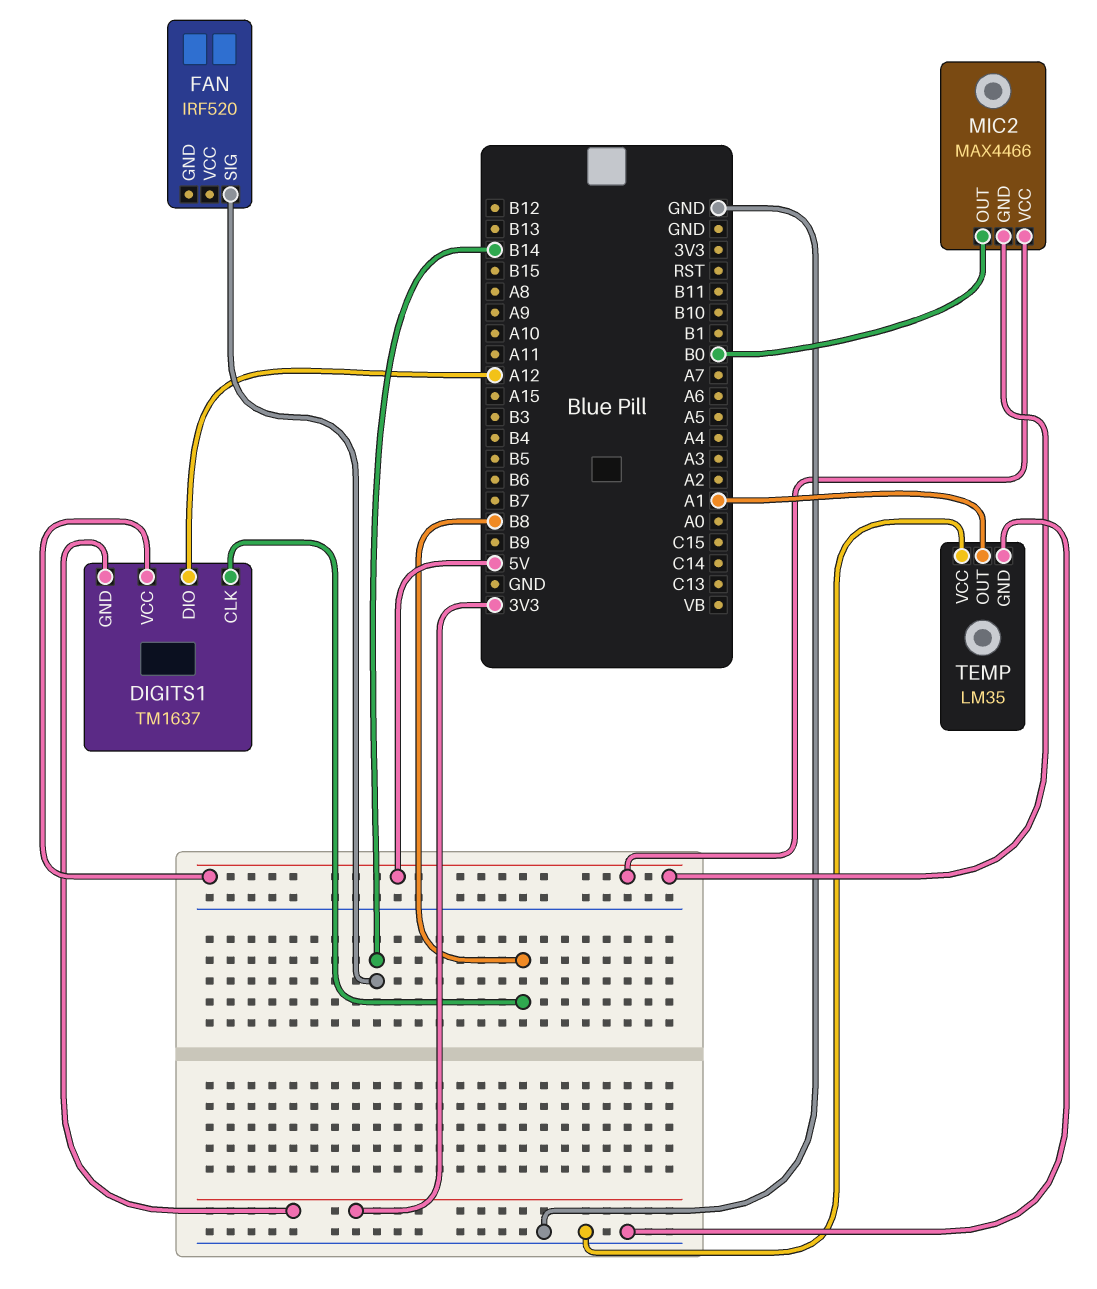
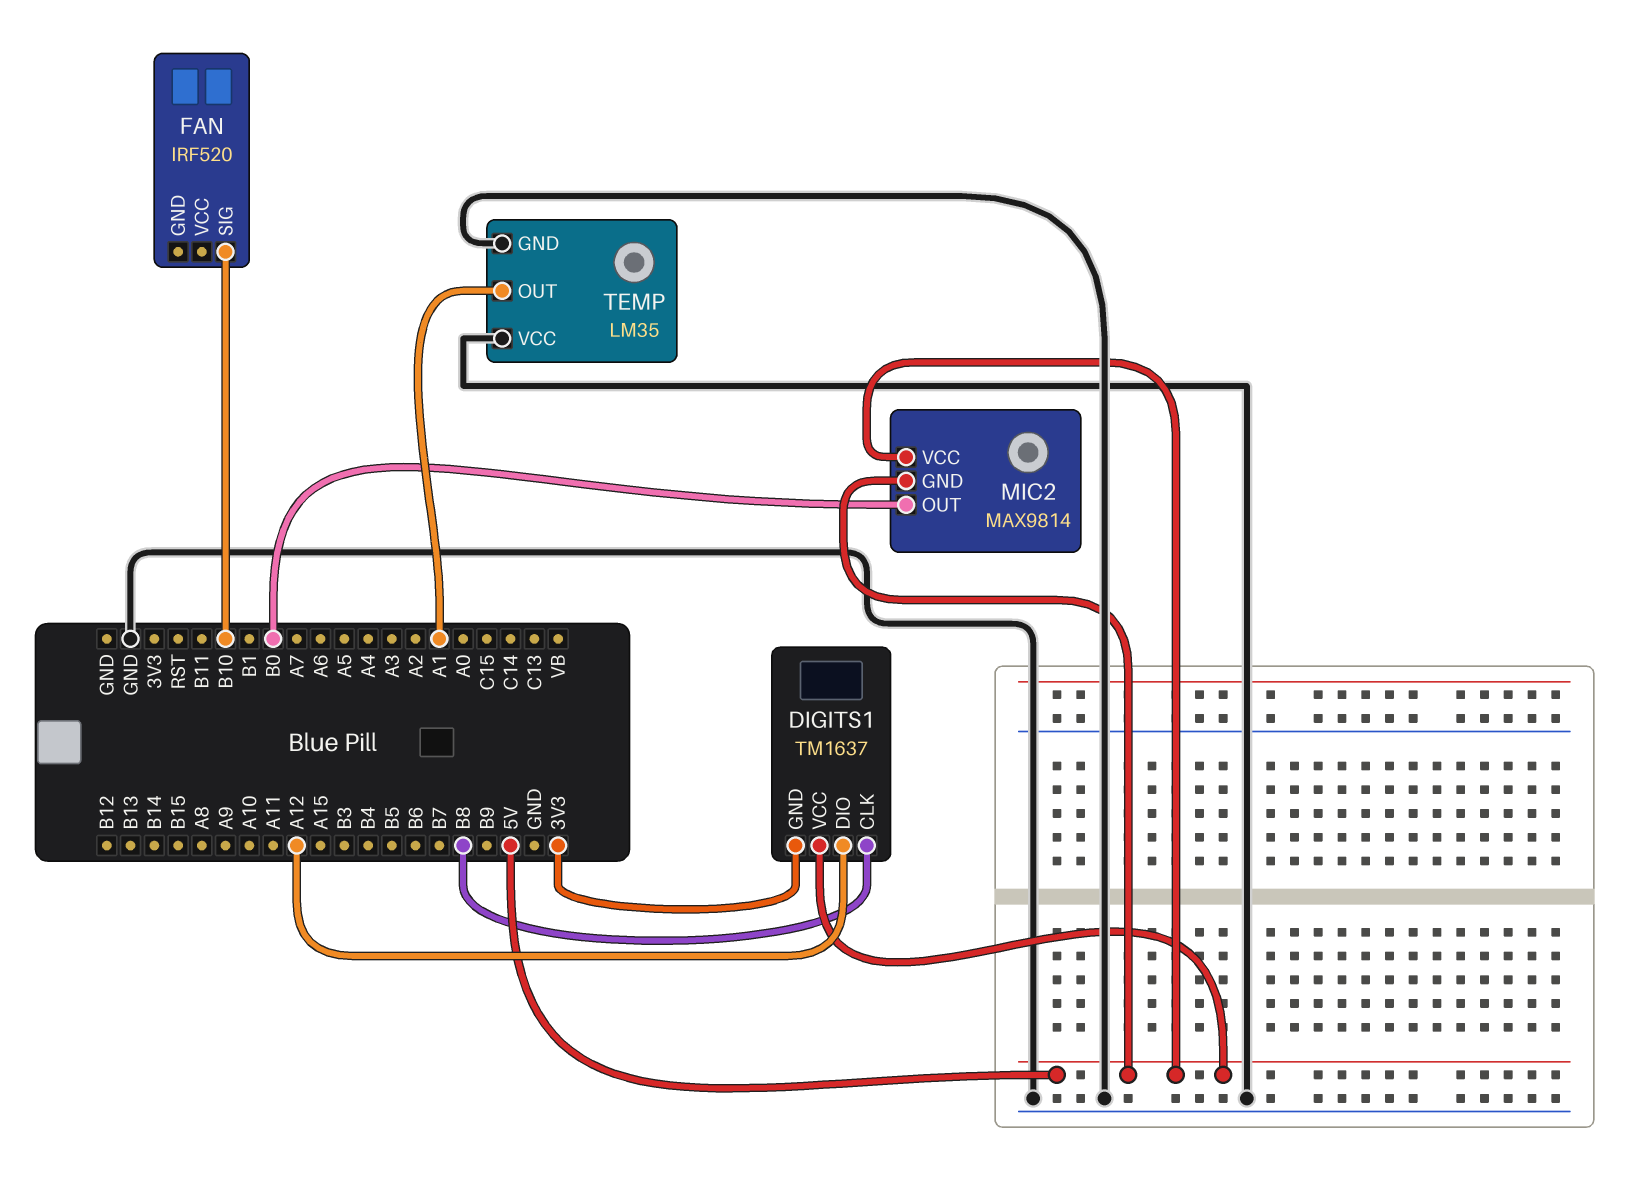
FAN pin SIG: B14 -> B10
MIC2: MAX4466 -> MAX9814

